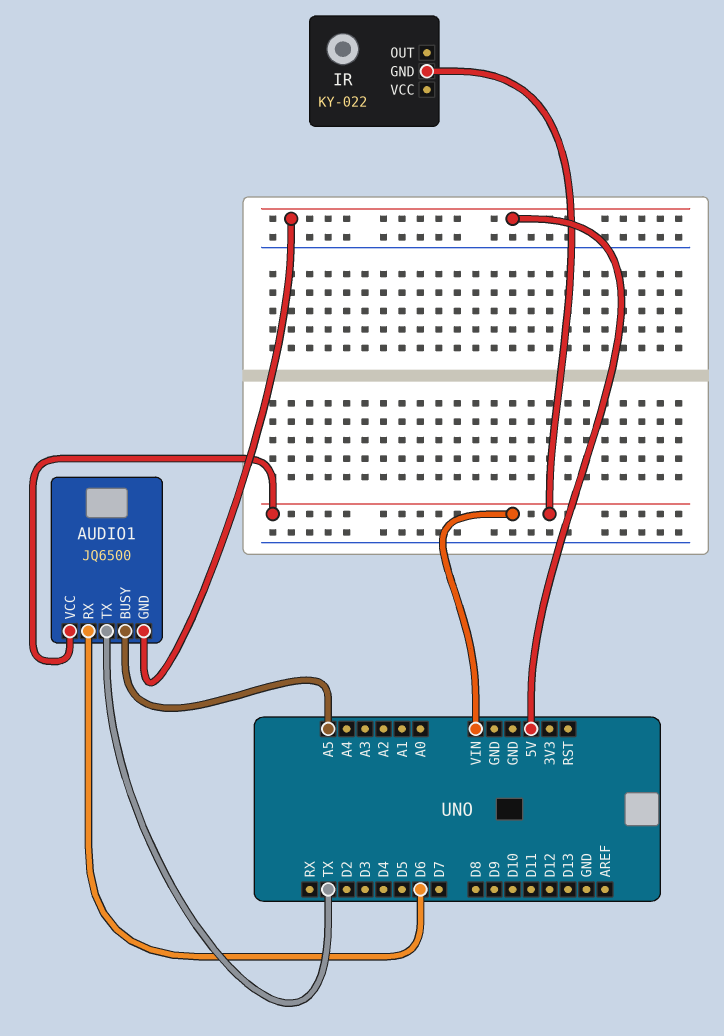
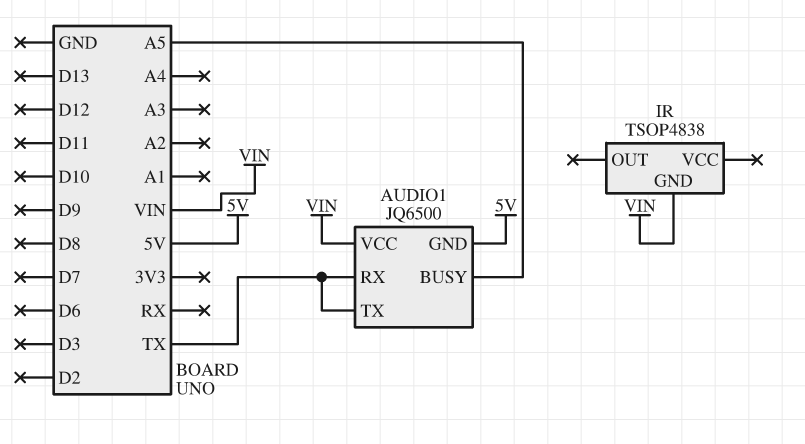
AUDIO1 pin RX: D6 -> TX
IR: KY-022 -> TSOP4838

